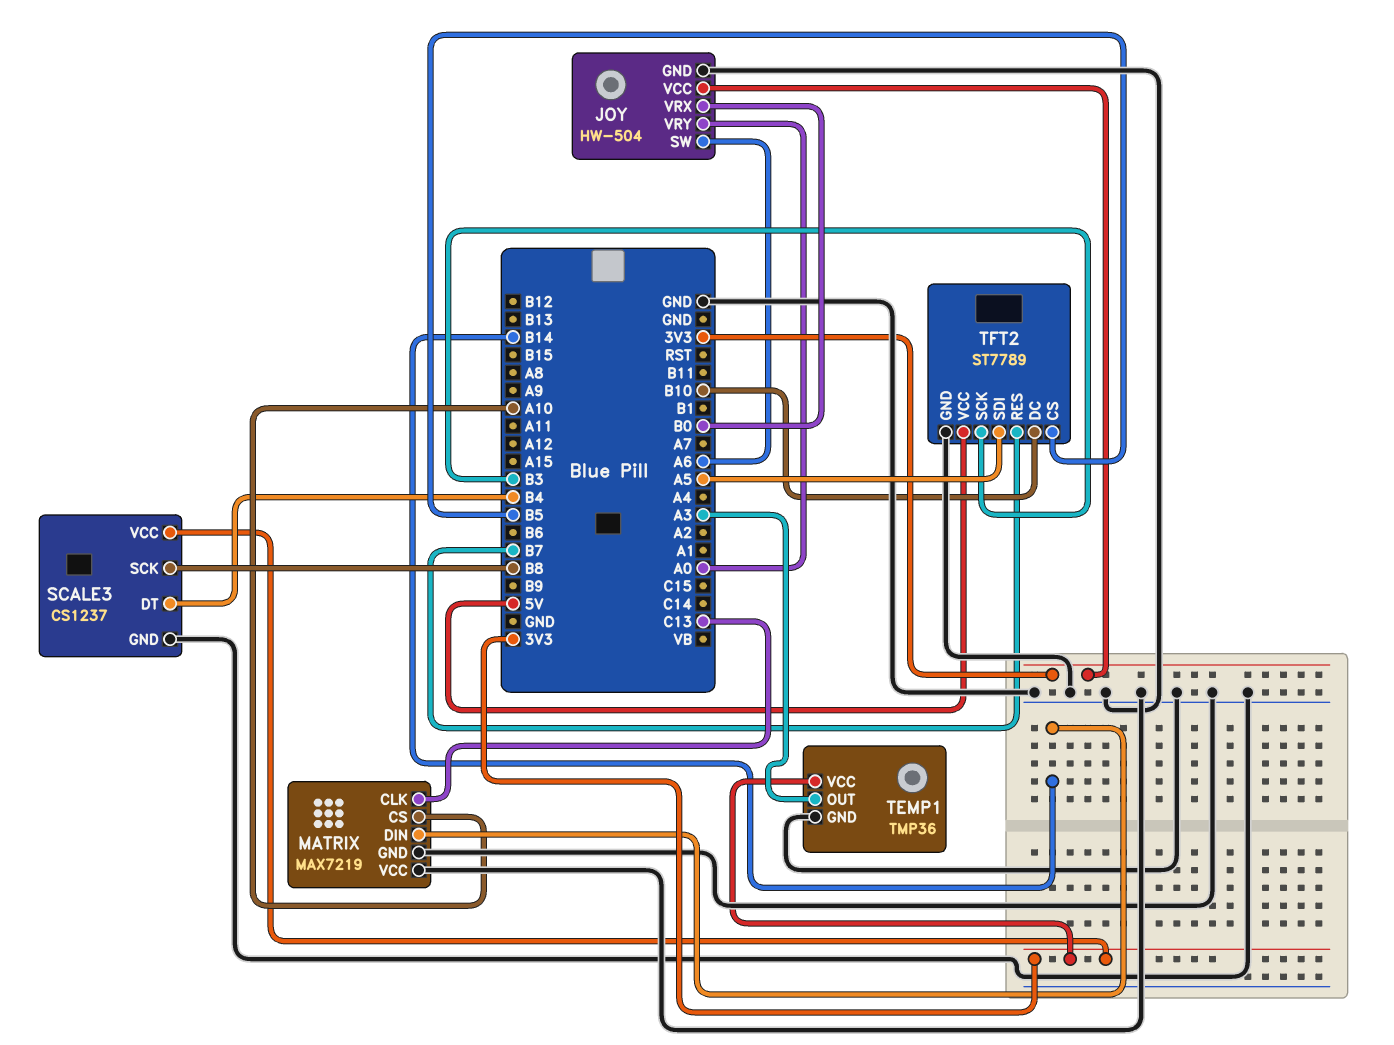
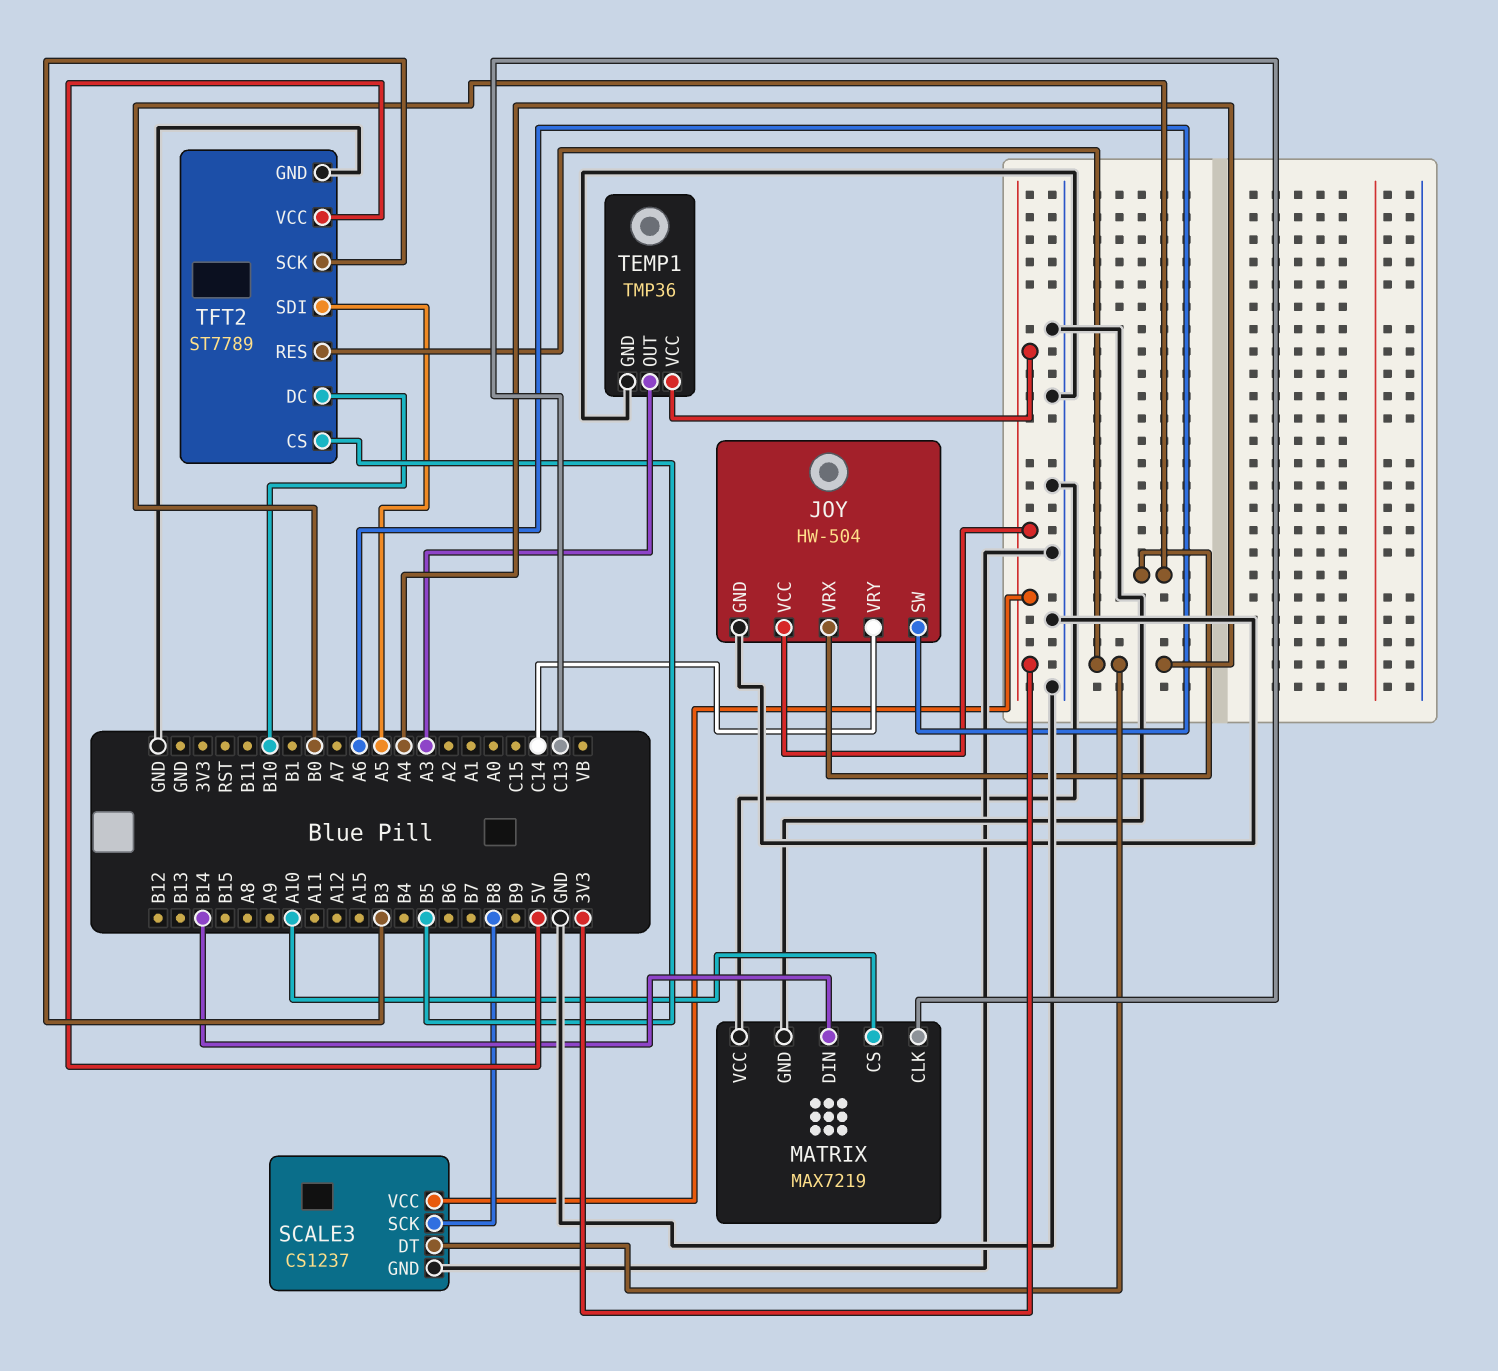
JOY pin VRY: A0 -> C14
SCALE3 pin DT: B4 -> A4
TFT2 pin RES: B7 -> A4

